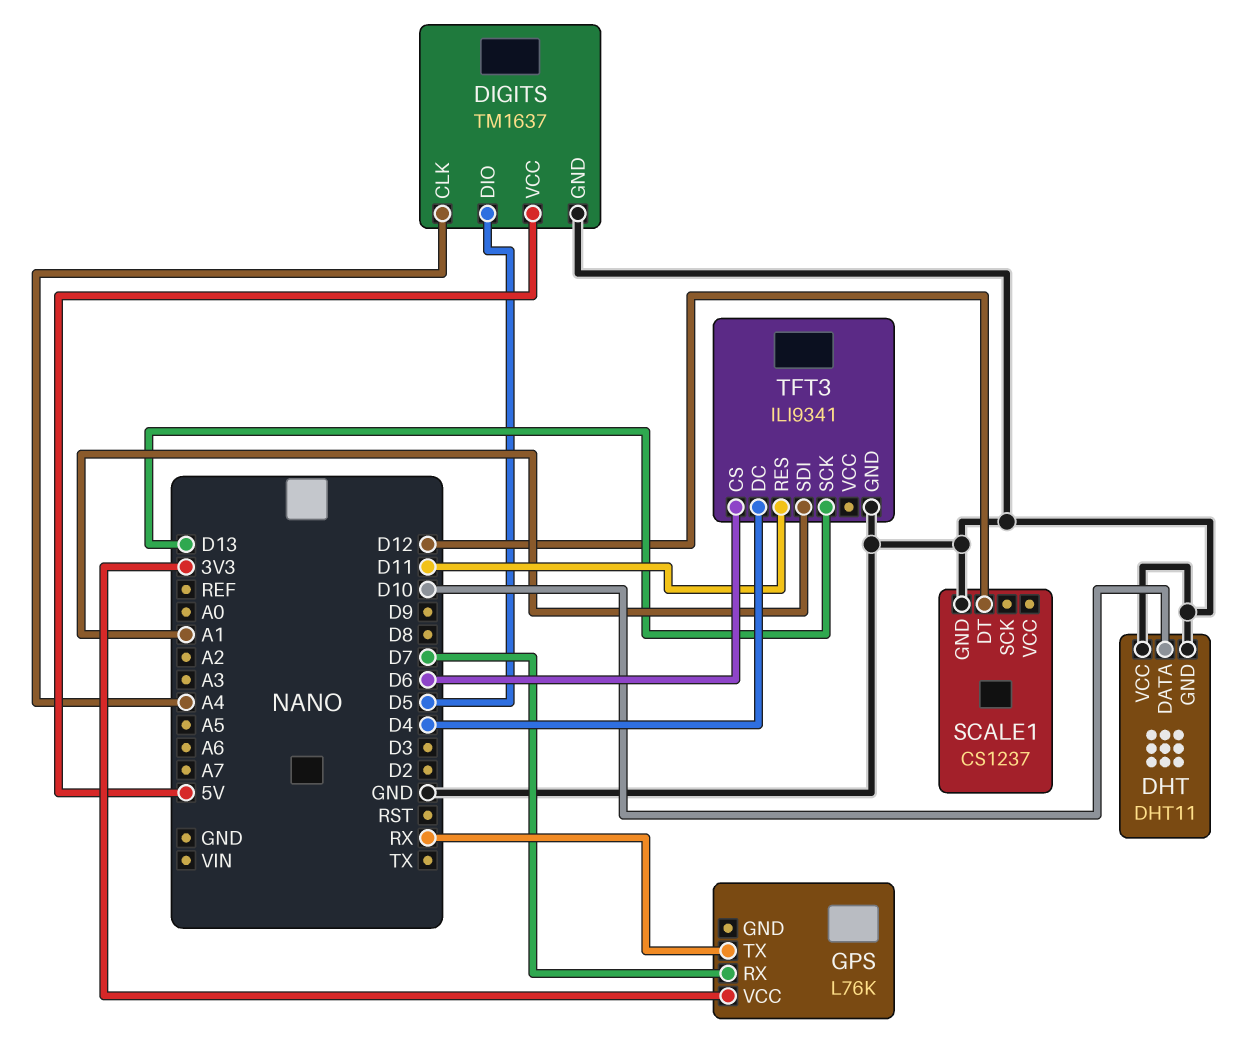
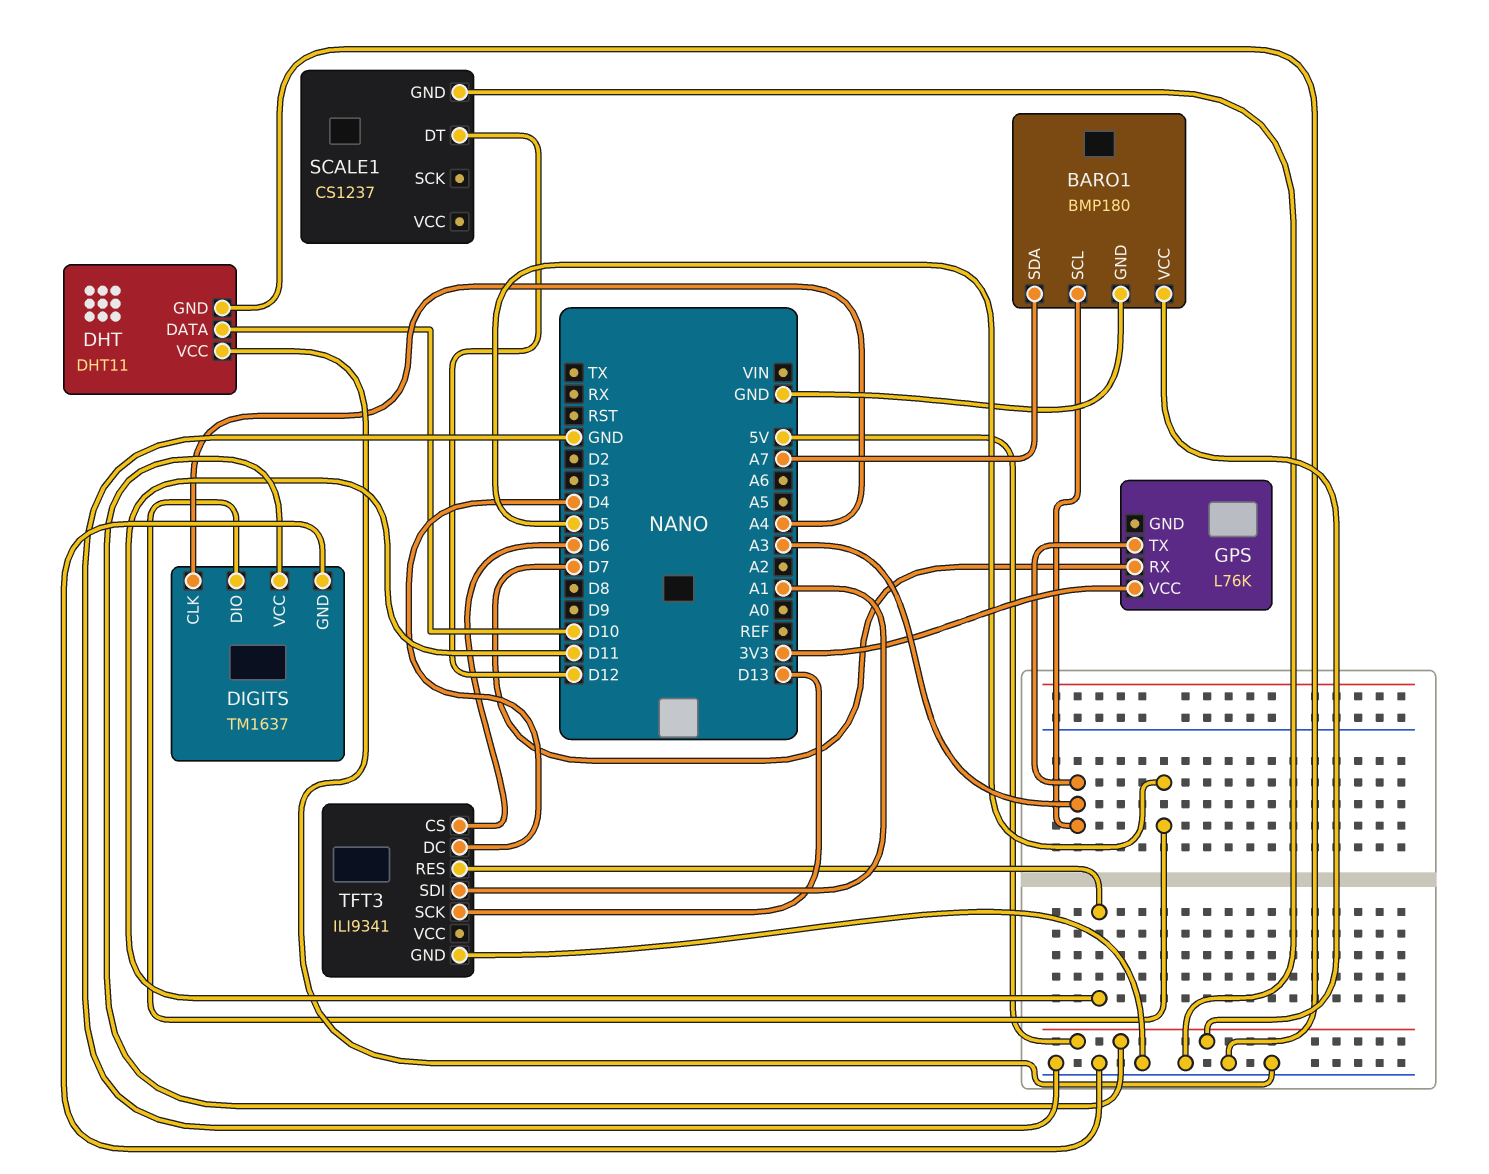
BARO1: none -> BMP180
BARO1 pin GND: none -> GND
BARO1 pin SCL: none -> A3
BARO1 pin SDA: none -> A7
BARO1 pin VCC: none -> 5V
GPS pin TX: RX -> A3

